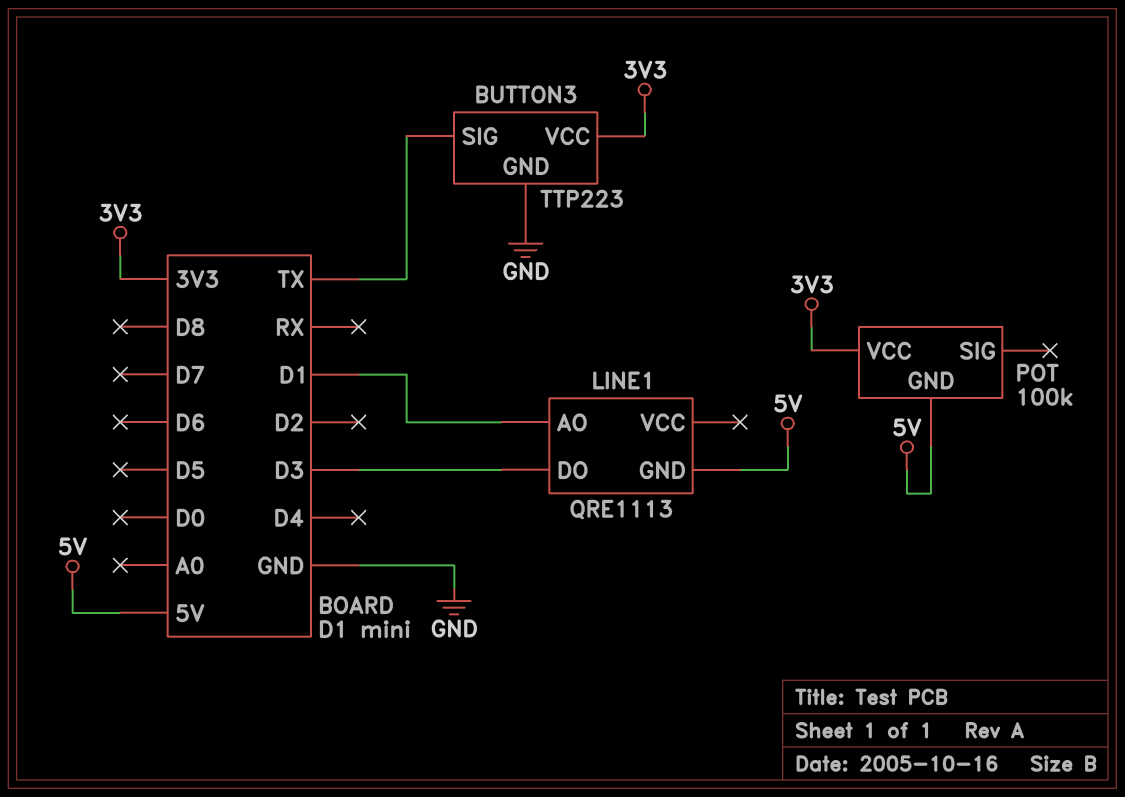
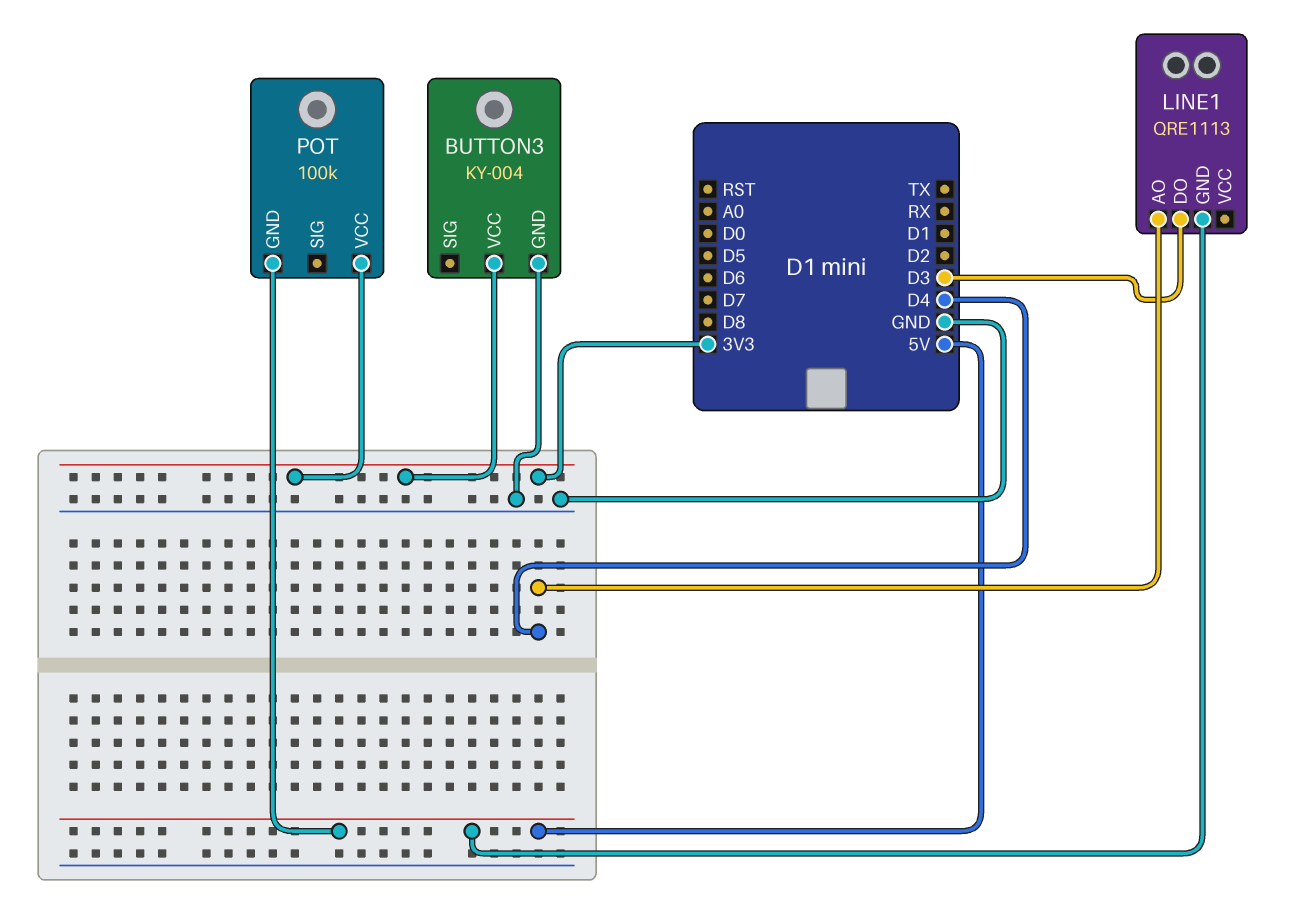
BUTTON3: TTP223 -> KY-004
BUTTON3 pin SIG: TX -> none
LINE1 pin AO: D1 -> D4

